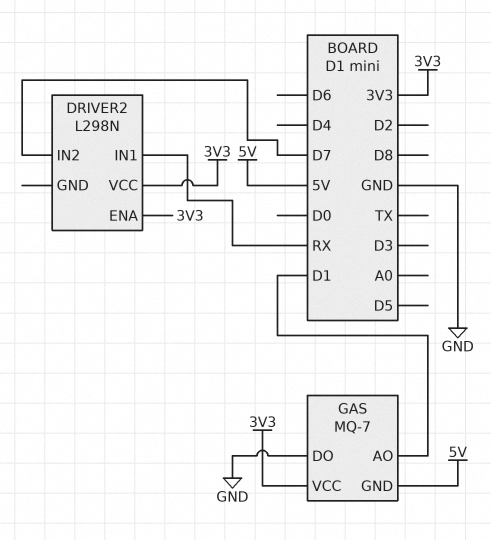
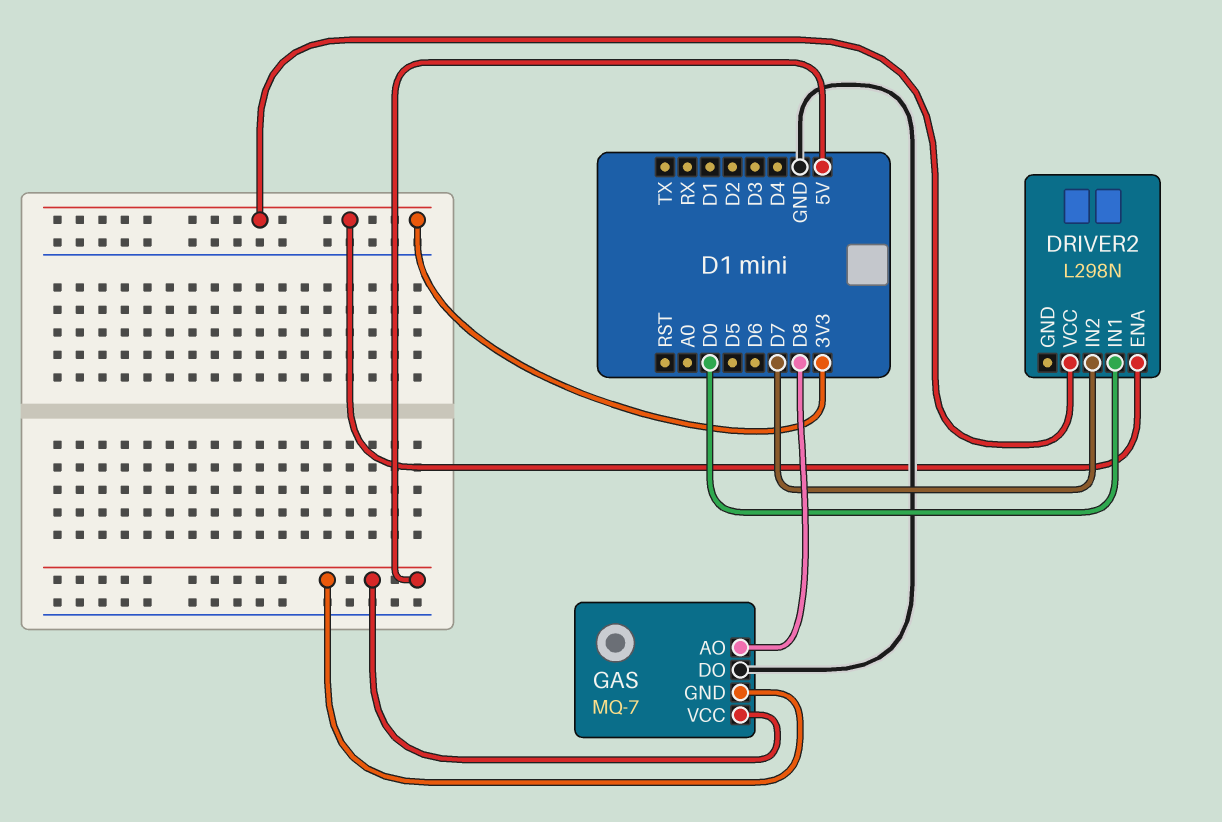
DRIVER2 pin IN1: RX -> D0
GAS pin AO: D1 -> D8
GAS pin VCC: 3V3 -> 5V

